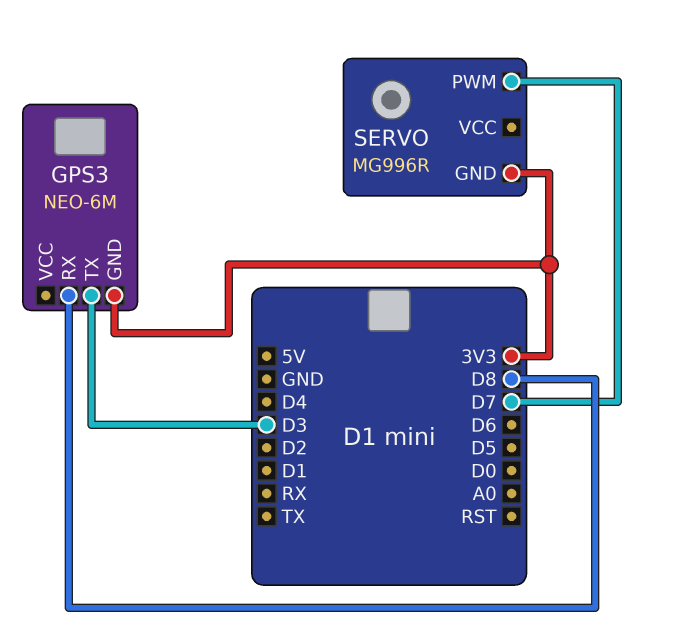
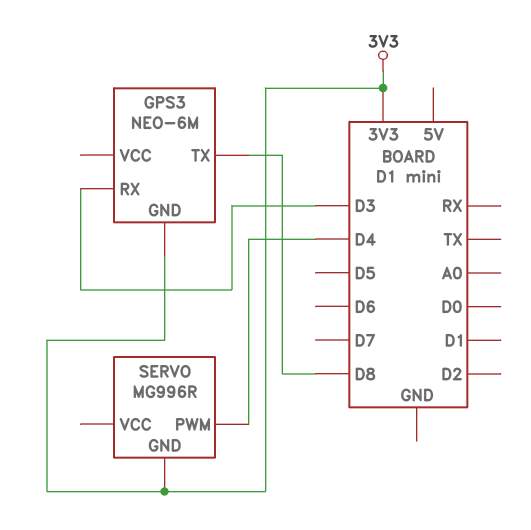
GPS3 pin RX: D8 -> D3
GPS3 pin TX: D3 -> D8
SERVO pin PWM: D7 -> D4

